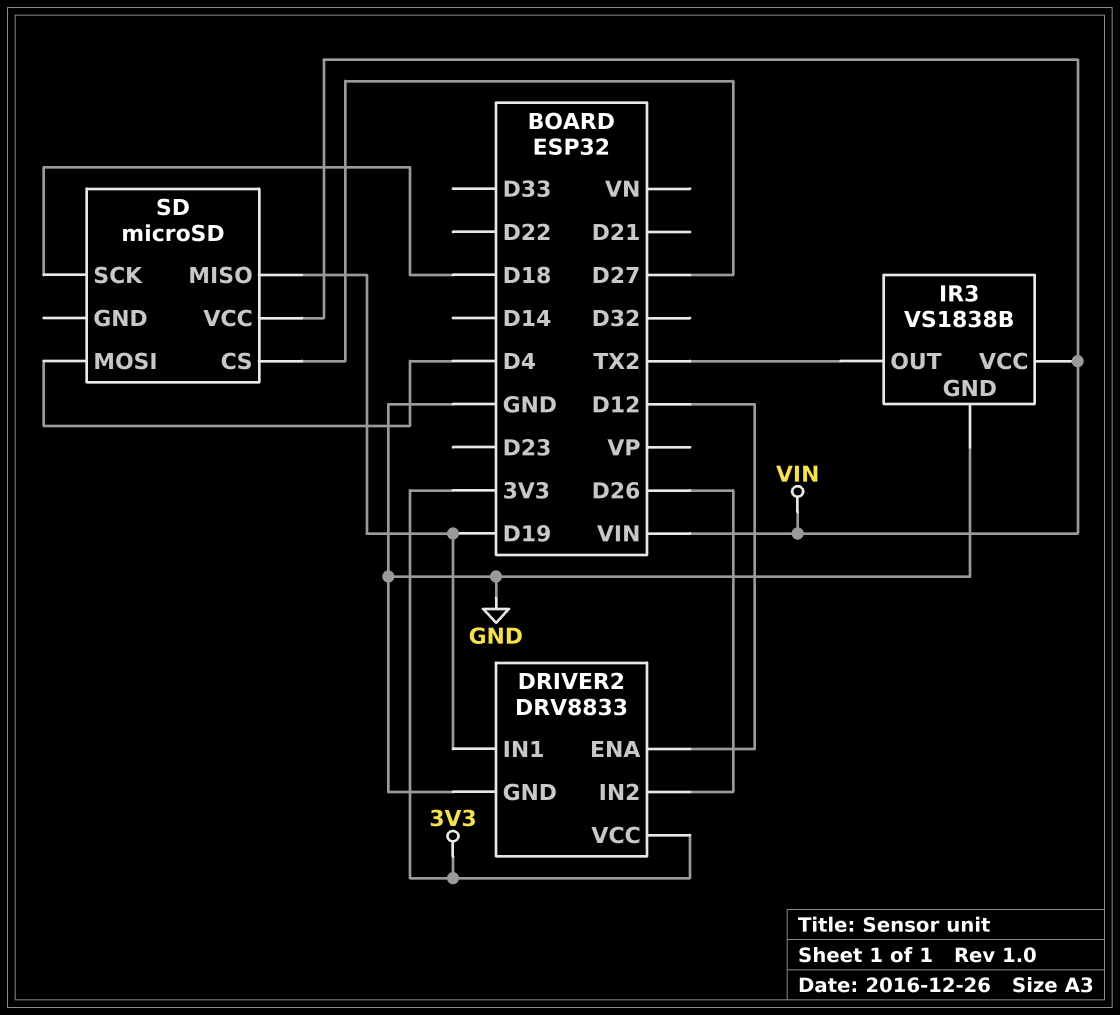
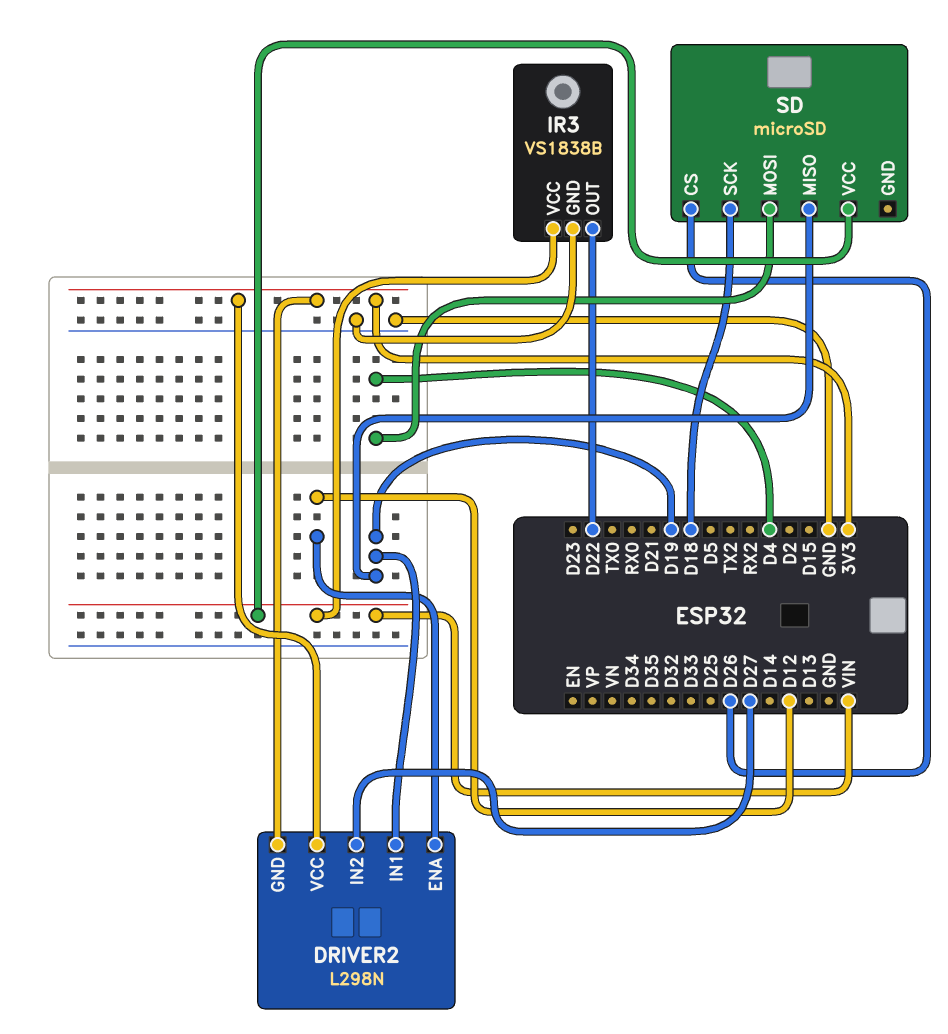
DRIVER2: DRV8833 -> L298N
DRIVER2 pin GND: GND -> 3V3
DRIVER2 pin IN2: D26 -> D27
IR3 pin OUT: TX2 -> D22
SD pin CS: D27 -> D26

